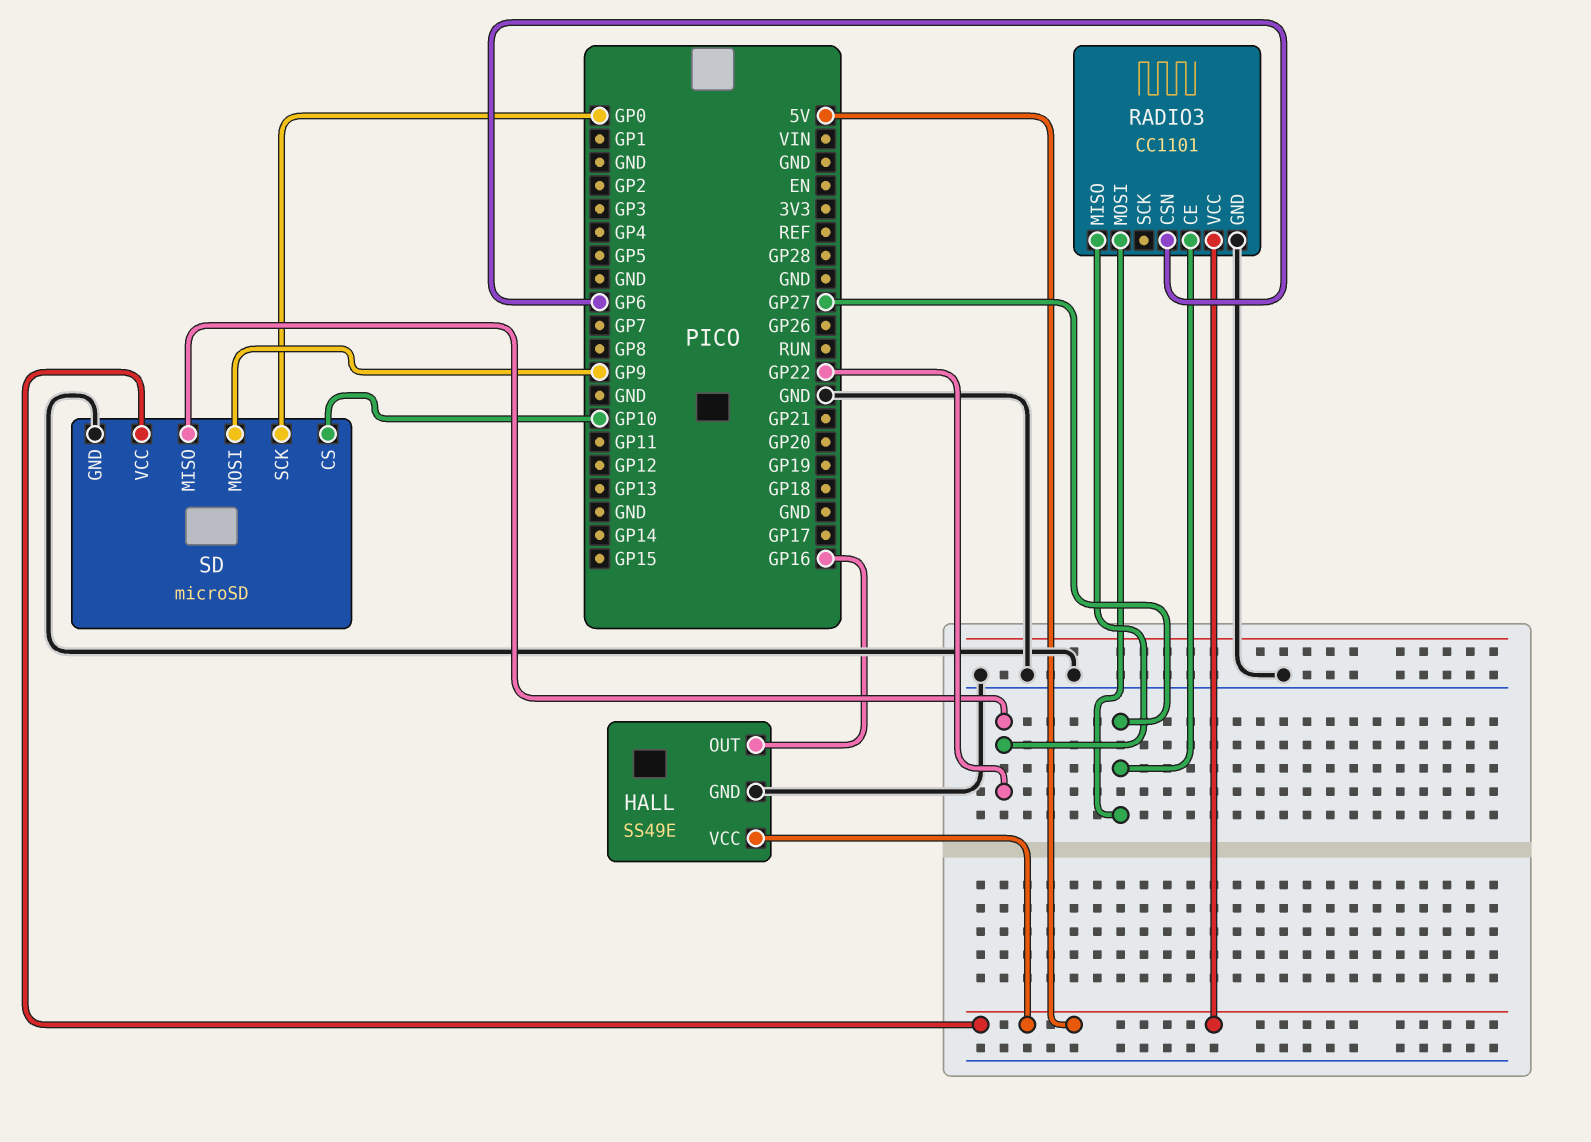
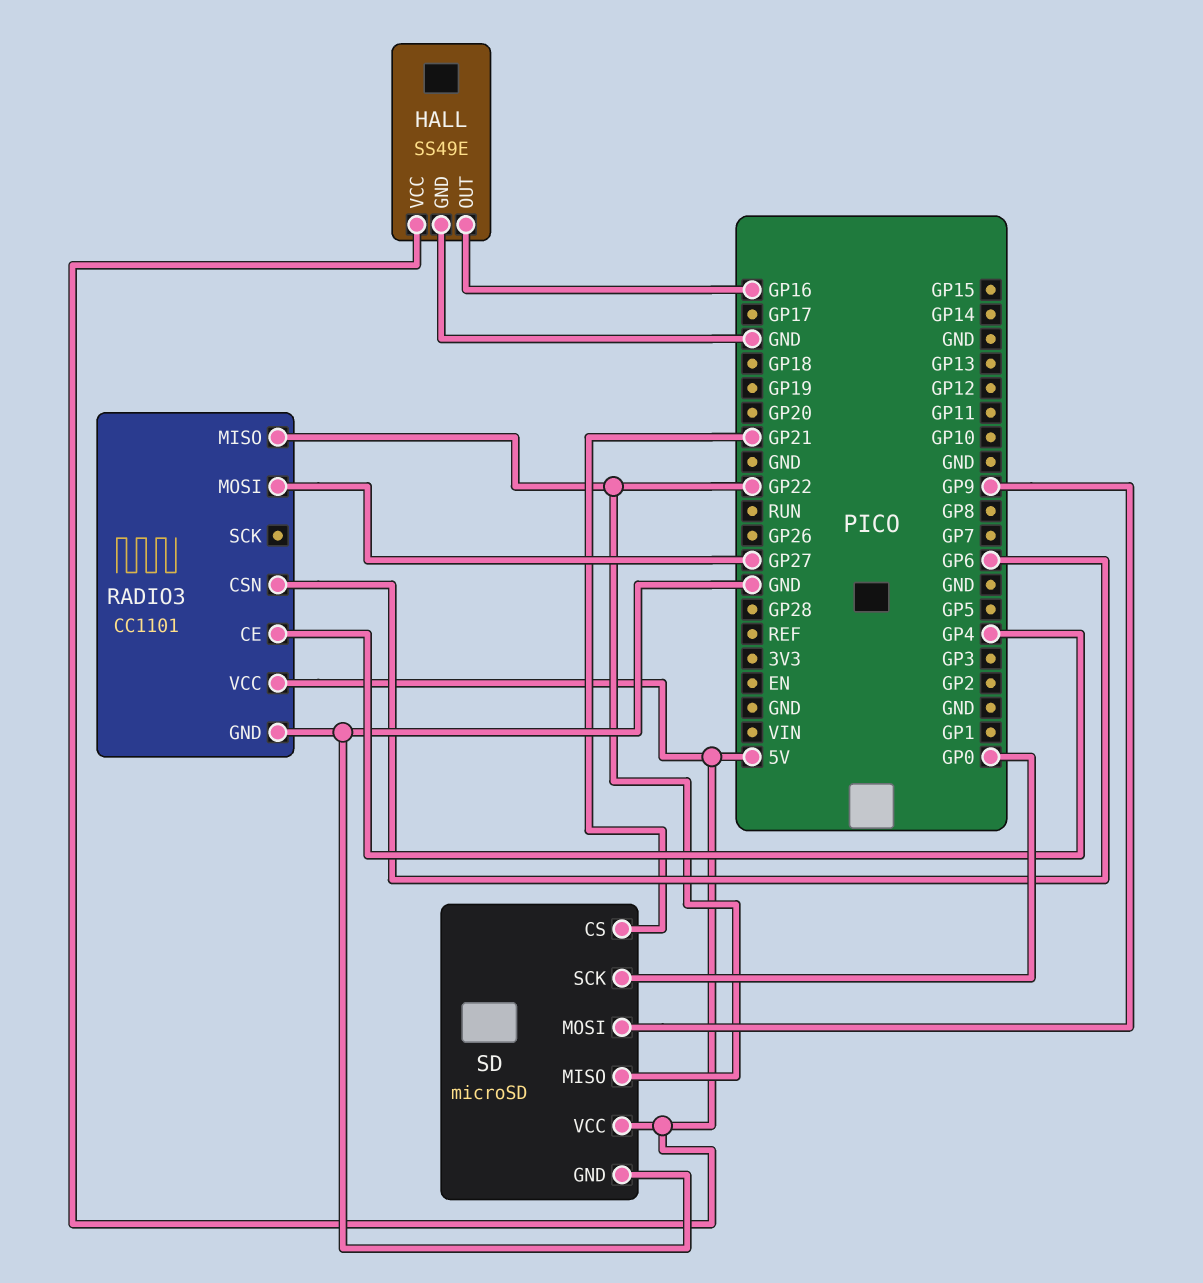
RADIO3 pin CE: GP27 -> GP4
SD pin CS: GP10 -> GP21

